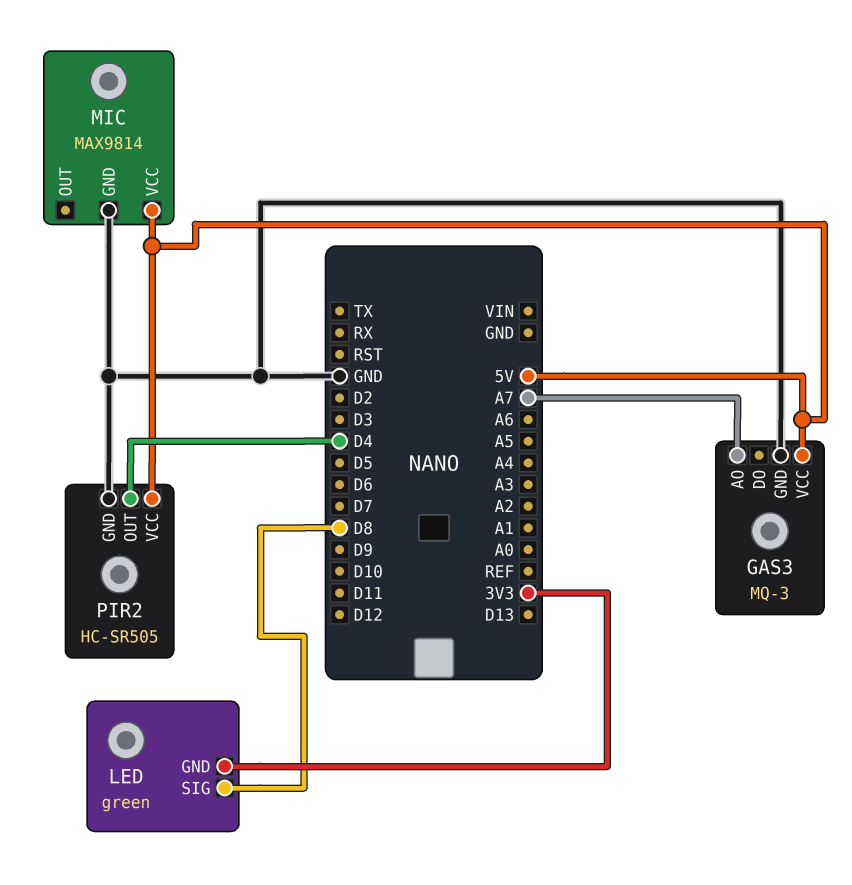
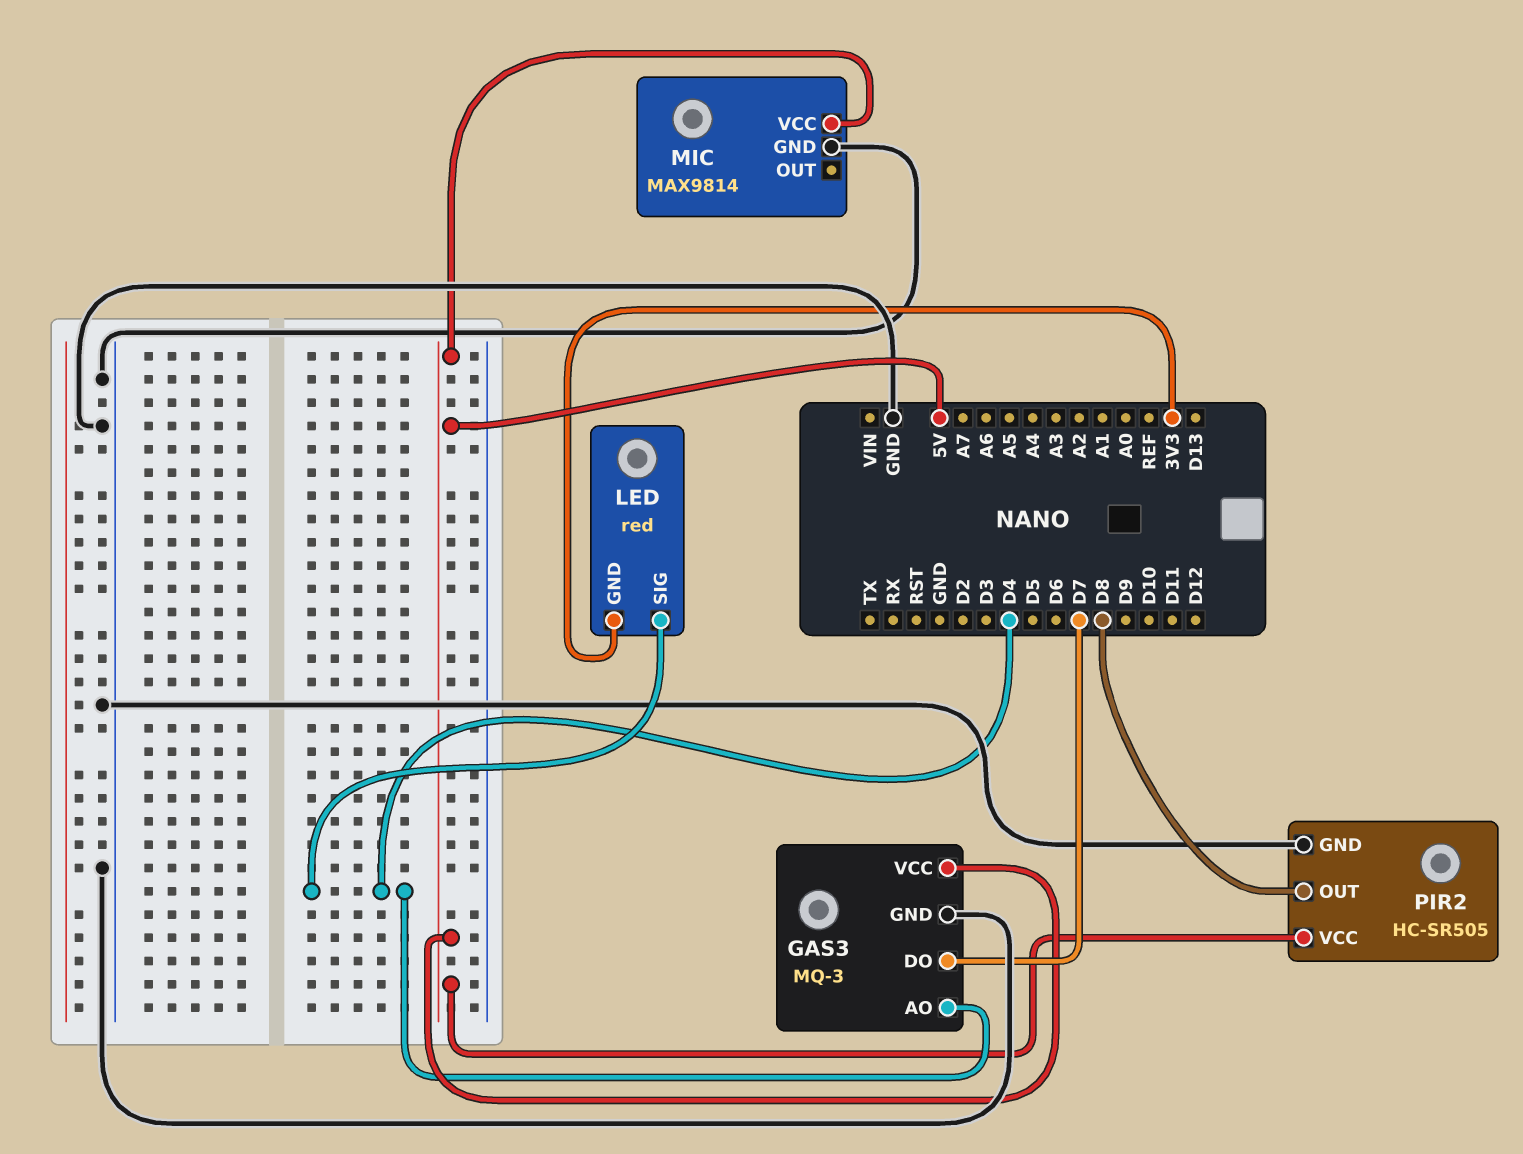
GAS3 pin AO: A7 -> D4
GAS3 pin DO: none -> D7
LED: green -> red
LED pin SIG: D8 -> D4
PIR2 pin OUT: D4 -> D8

